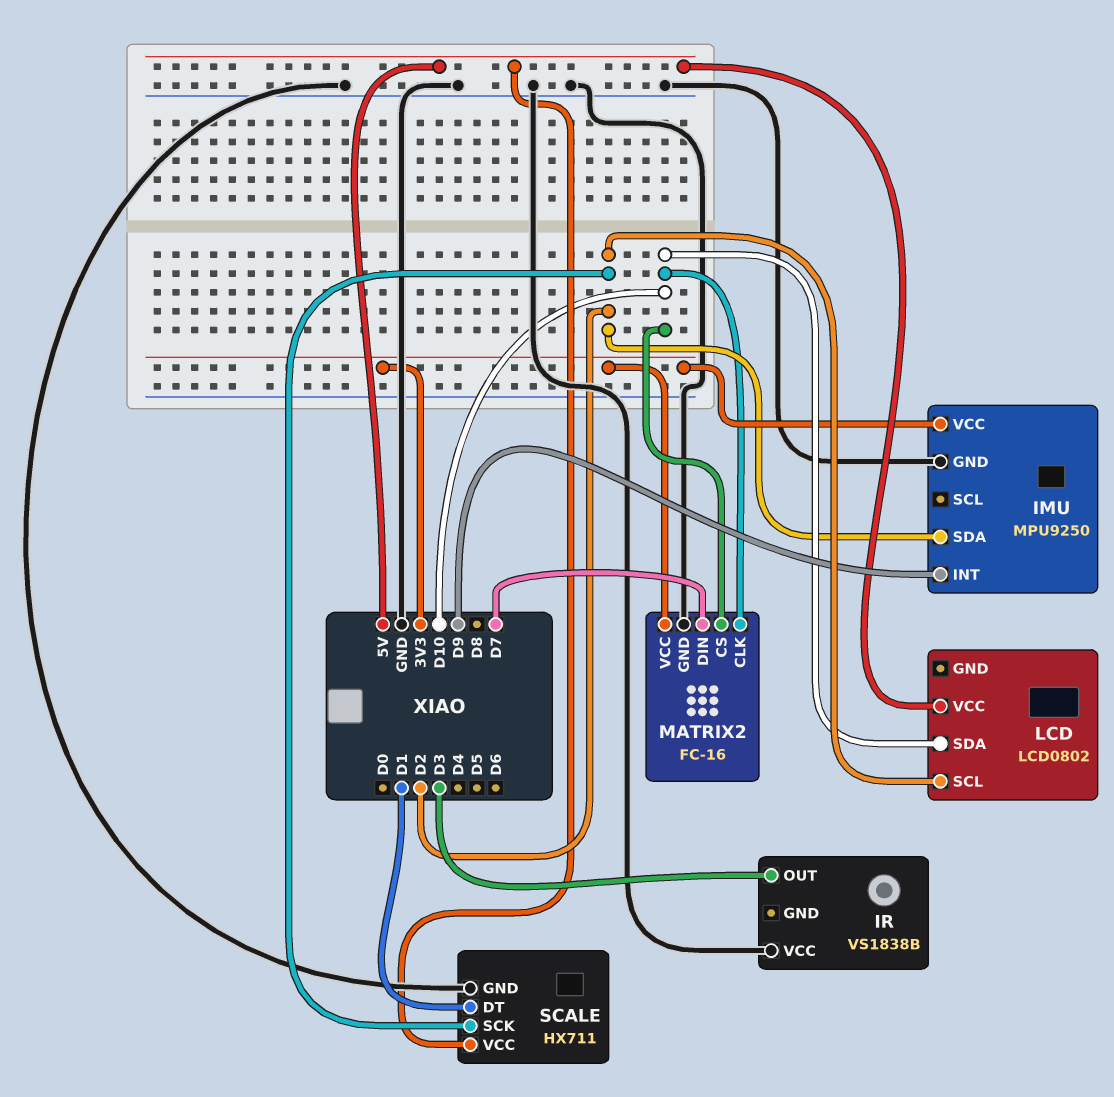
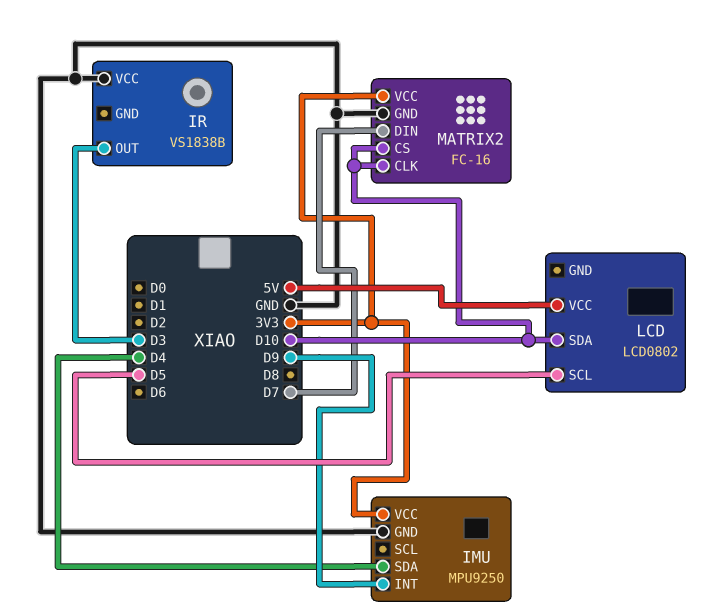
IMU pin SDA: D2 -> D4
LCD pin SCL: D2 -> D5
SCALE: HX711 -> none
SCALE pin DT: D1 -> none
SCALE pin GND: GND -> none
SCALE pin SCK: D2 -> none
SCALE pin VCC: 5V -> none

